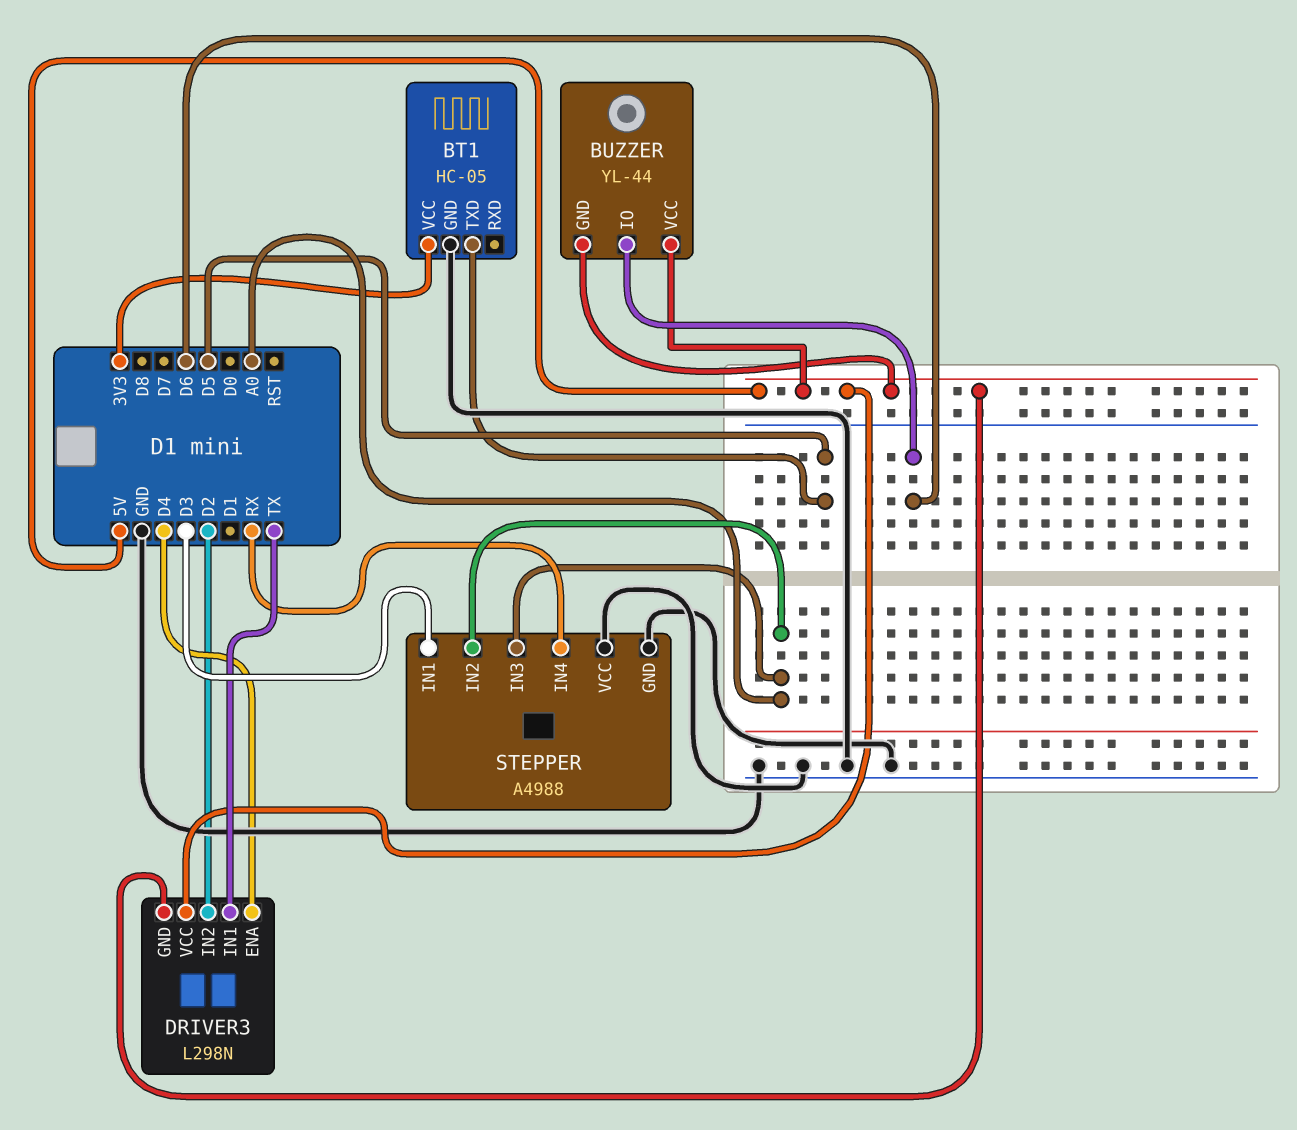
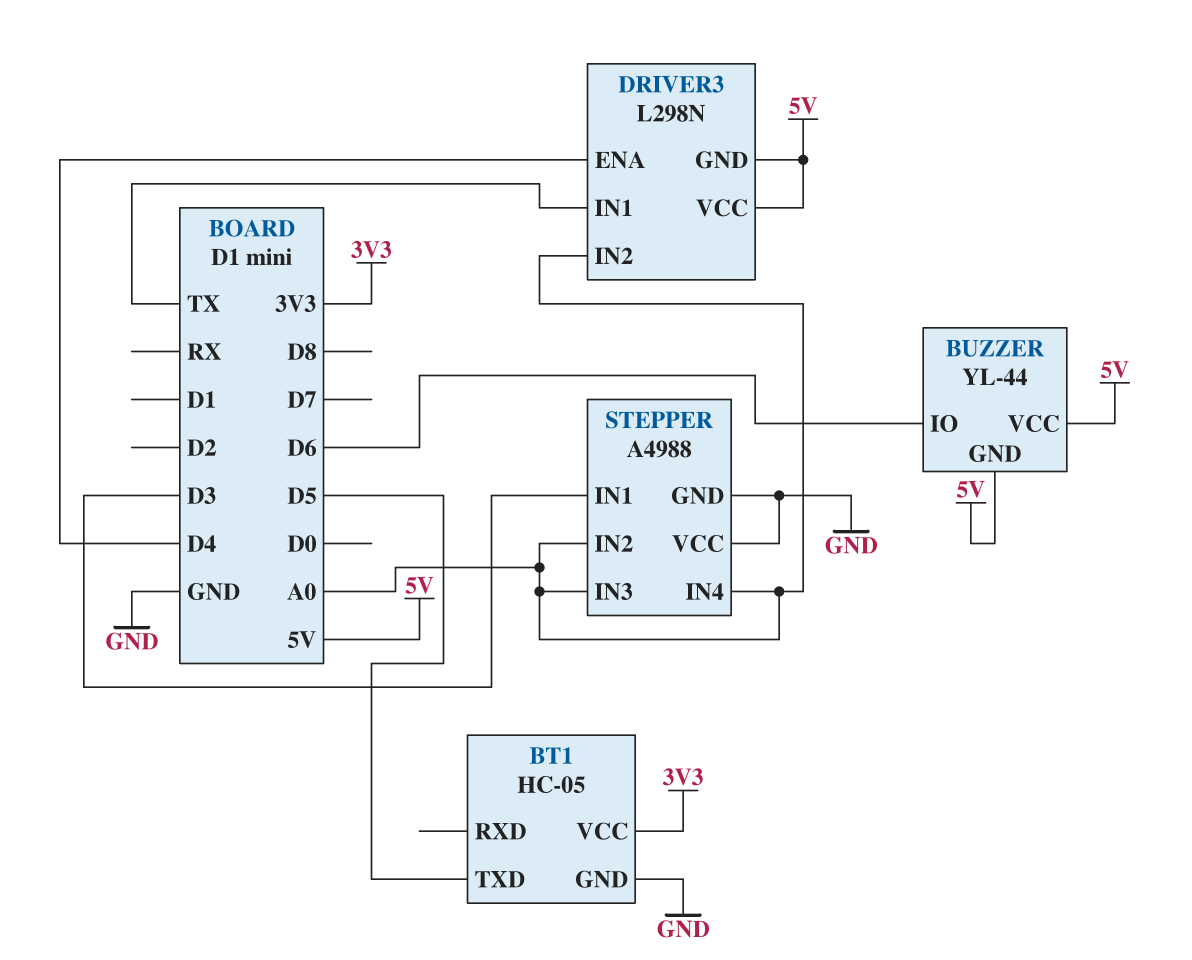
DRIVER3 pin IN2: D2 -> A0
STEPPER pin IN4: RX -> A0

